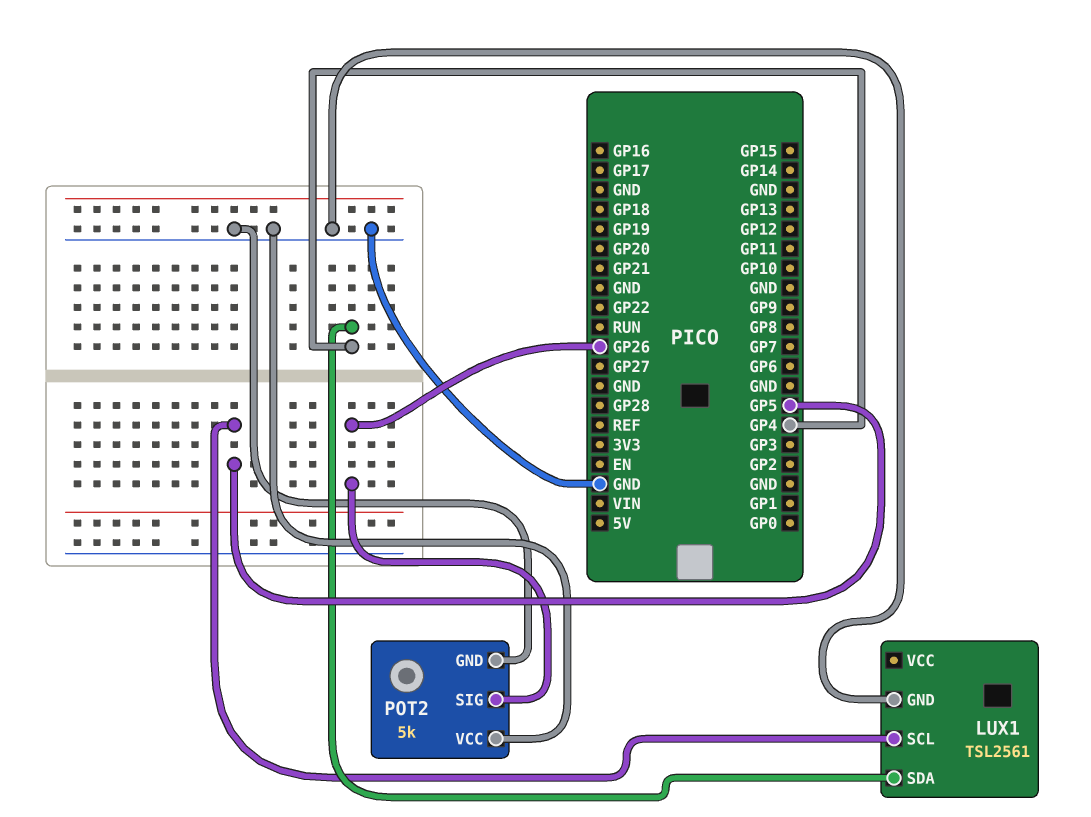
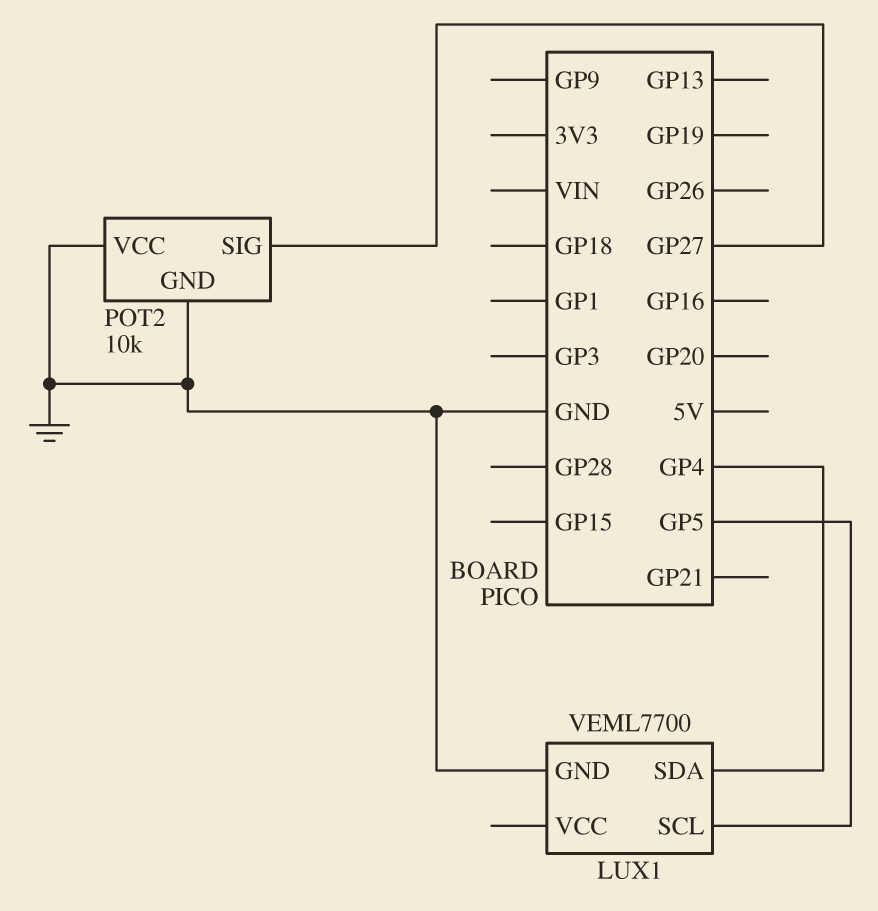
LUX1: TSL2561 -> VEML7700
POT2: 5k -> 10k
POT2 pin SIG: GP26 -> GP27

